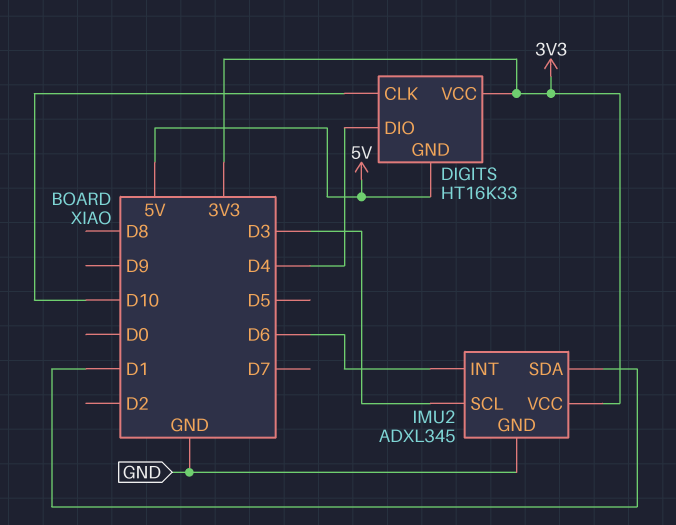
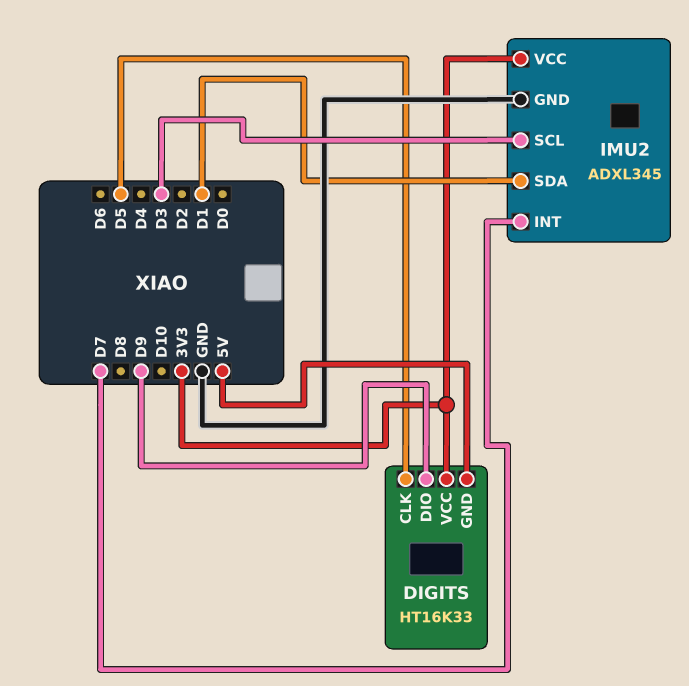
DIGITS pin CLK: D10 -> D5
DIGITS pin DIO: D4 -> D9
IMU2 pin INT: D6 -> D7

